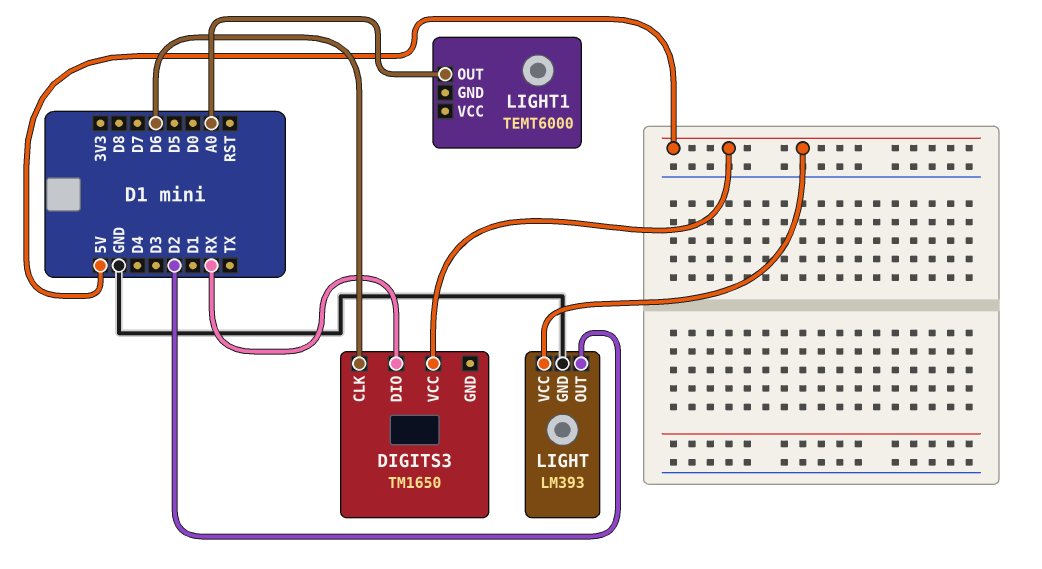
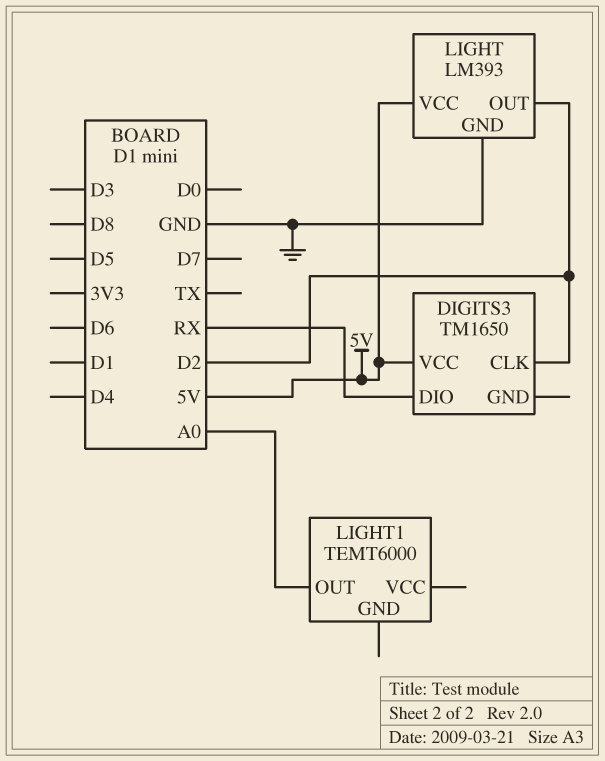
DIGITS3 pin CLK: D6 -> D2

